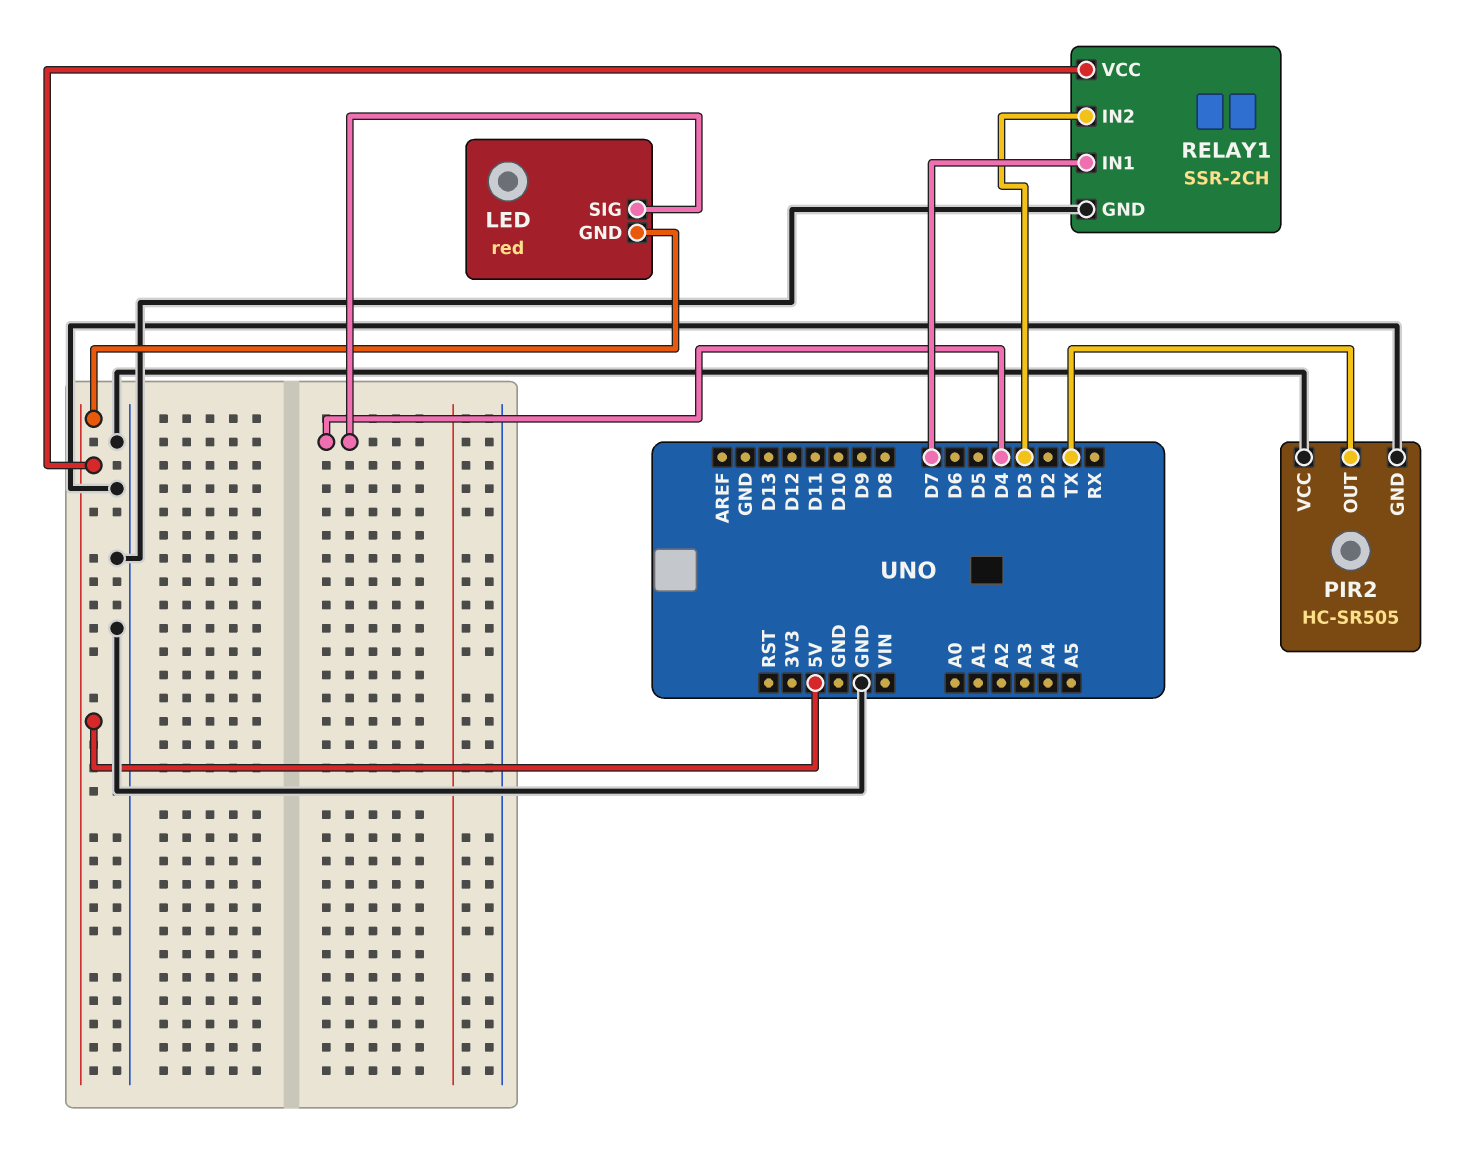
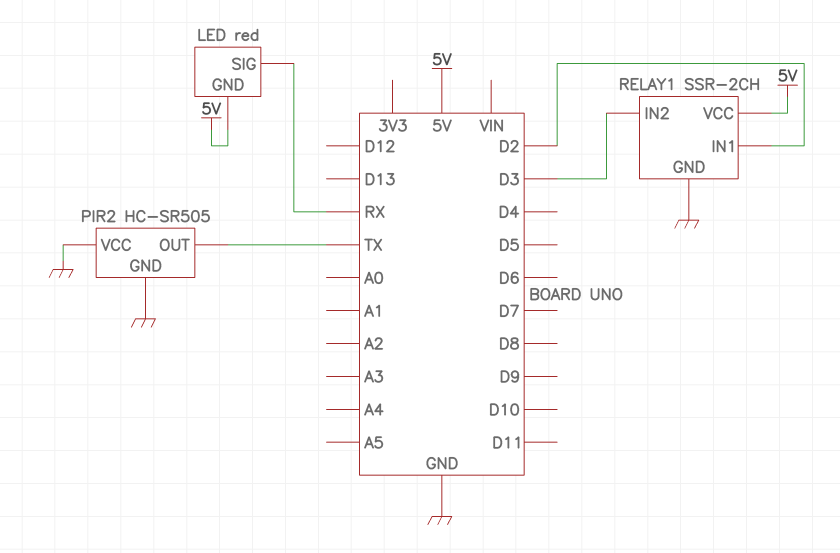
LED pin SIG: D4 -> RX
RELAY1 pin IN1: D7 -> D2

